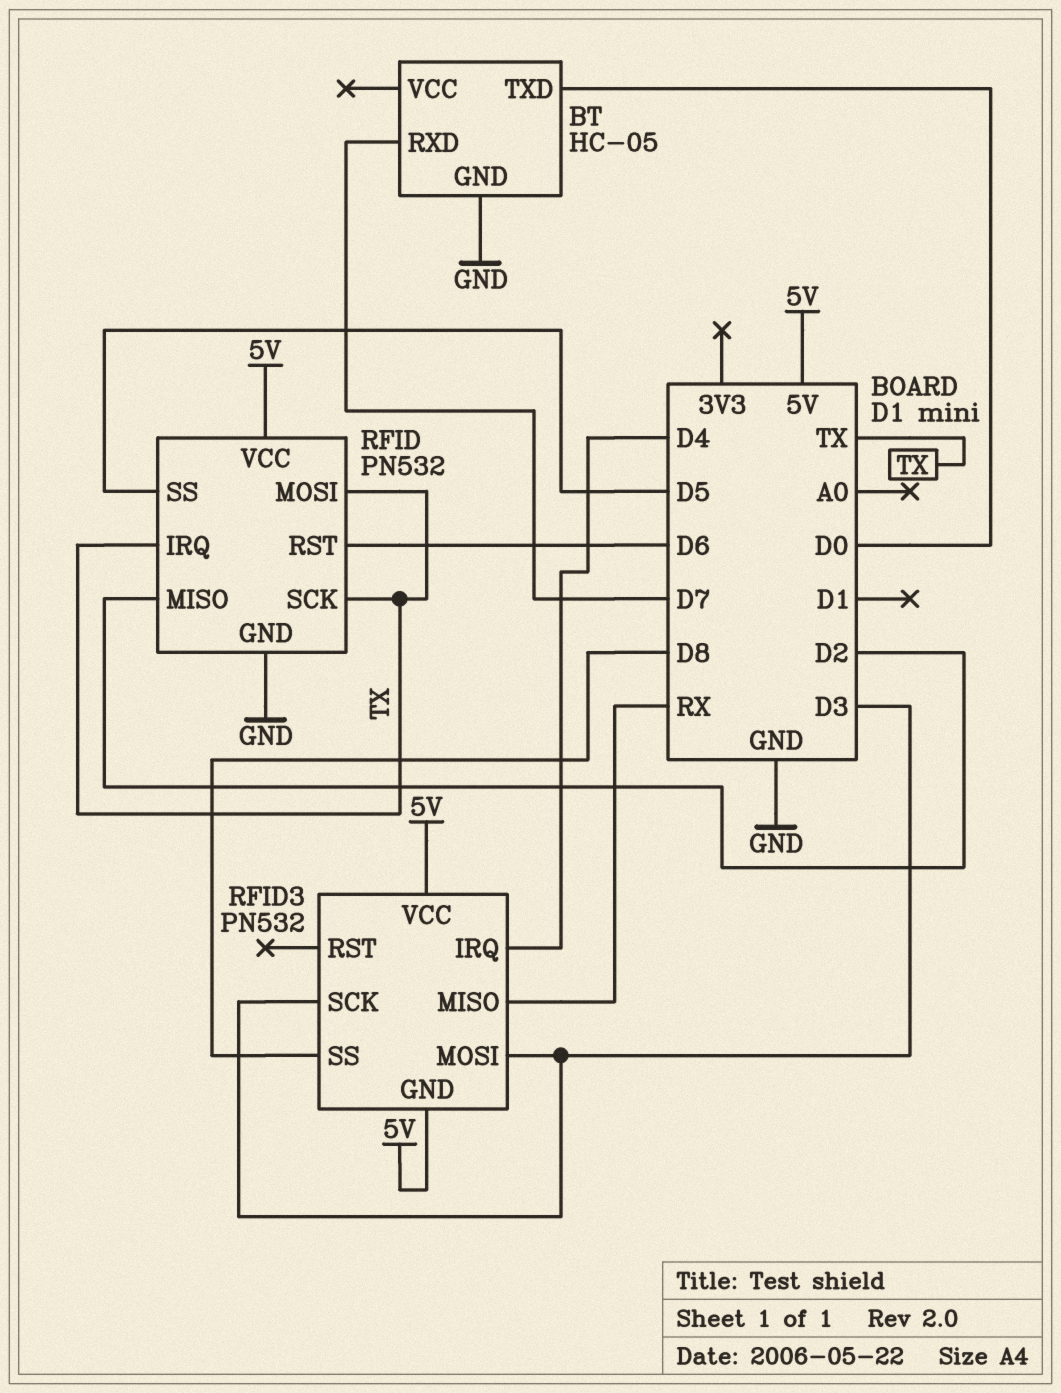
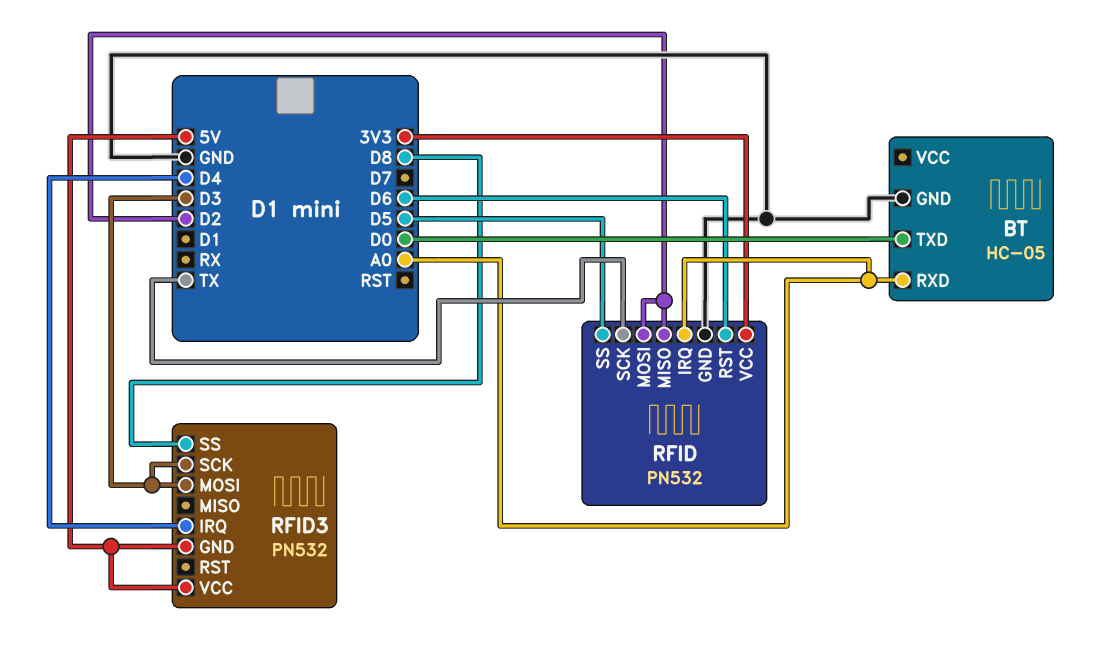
BT pin RXD: D7 -> A0
RFID pin IRQ: TX -> A0
RFID pin MOSI: TX -> D2
RFID pin VCC: 5V -> 3V3
RFID3 pin MISO: RX -> none

